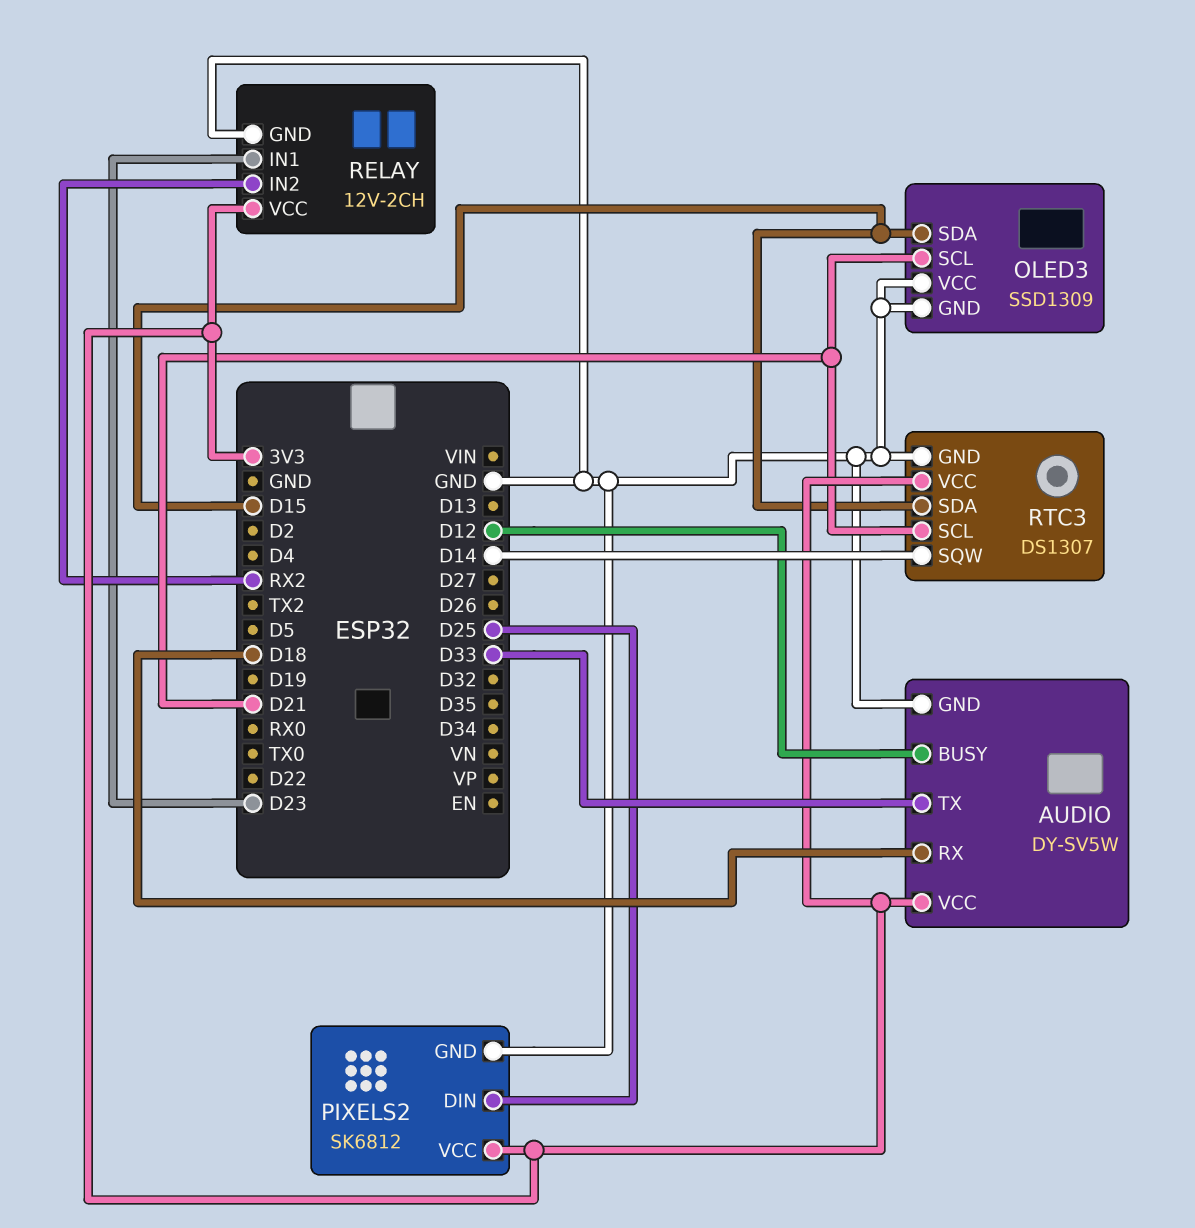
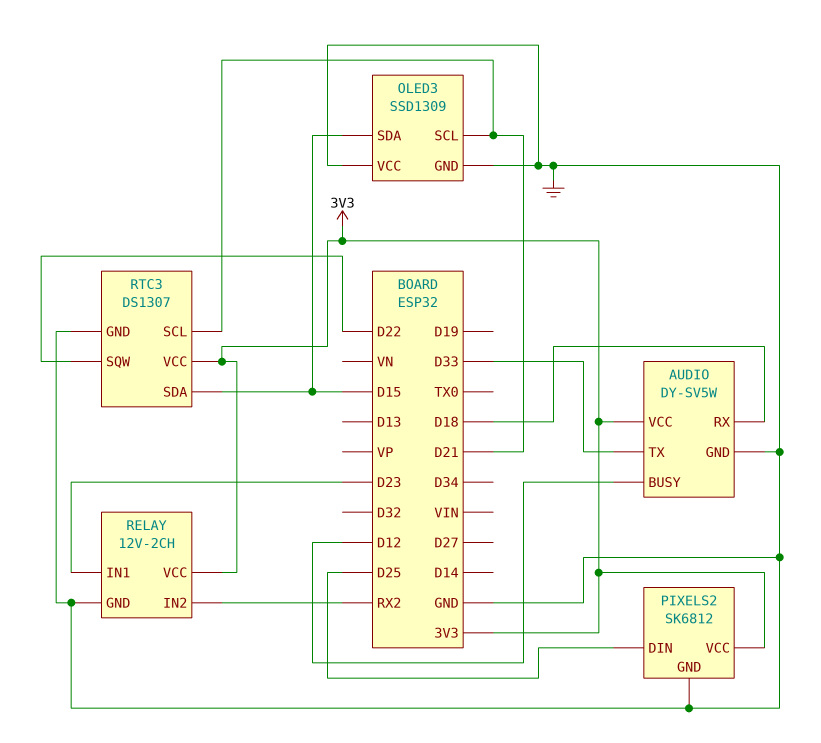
RTC3 pin SQW: D14 -> D22

